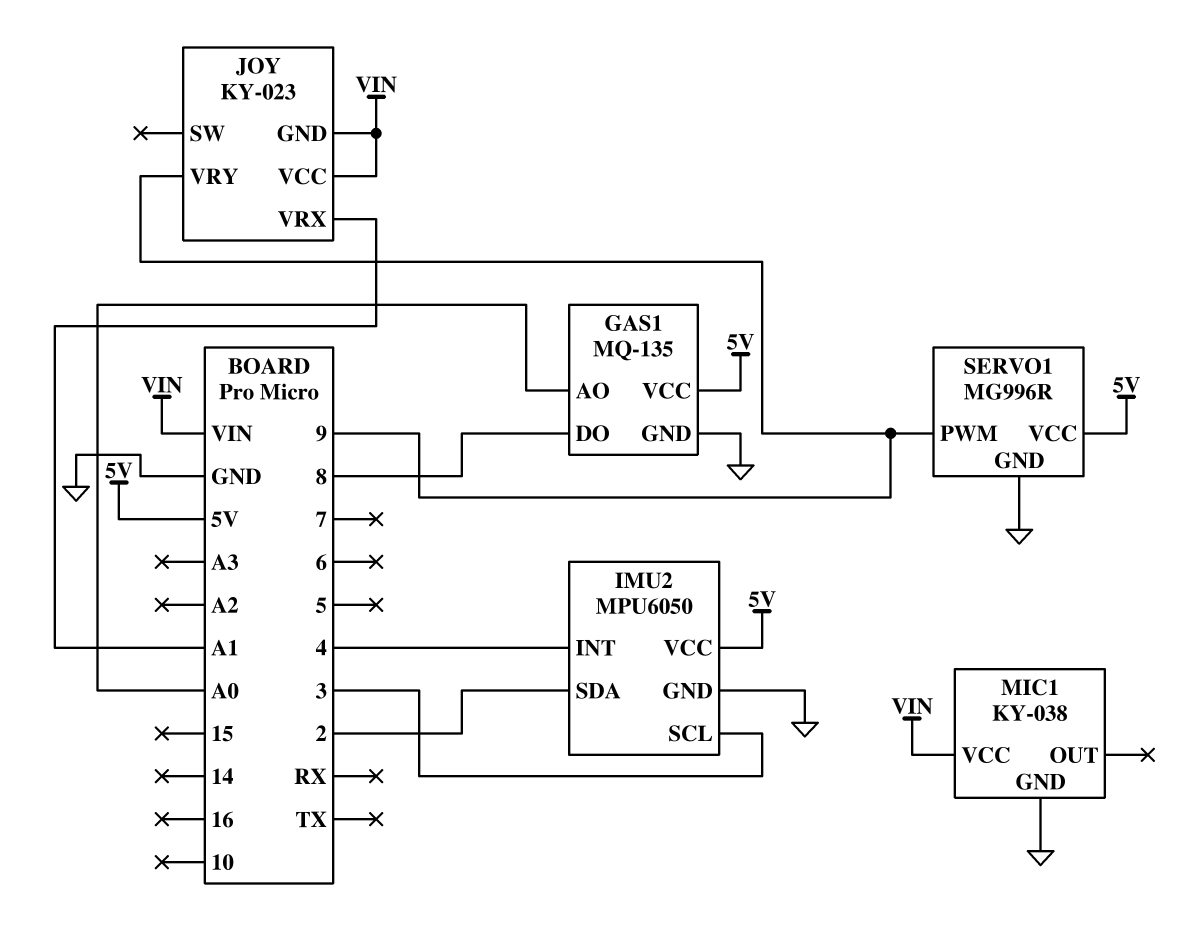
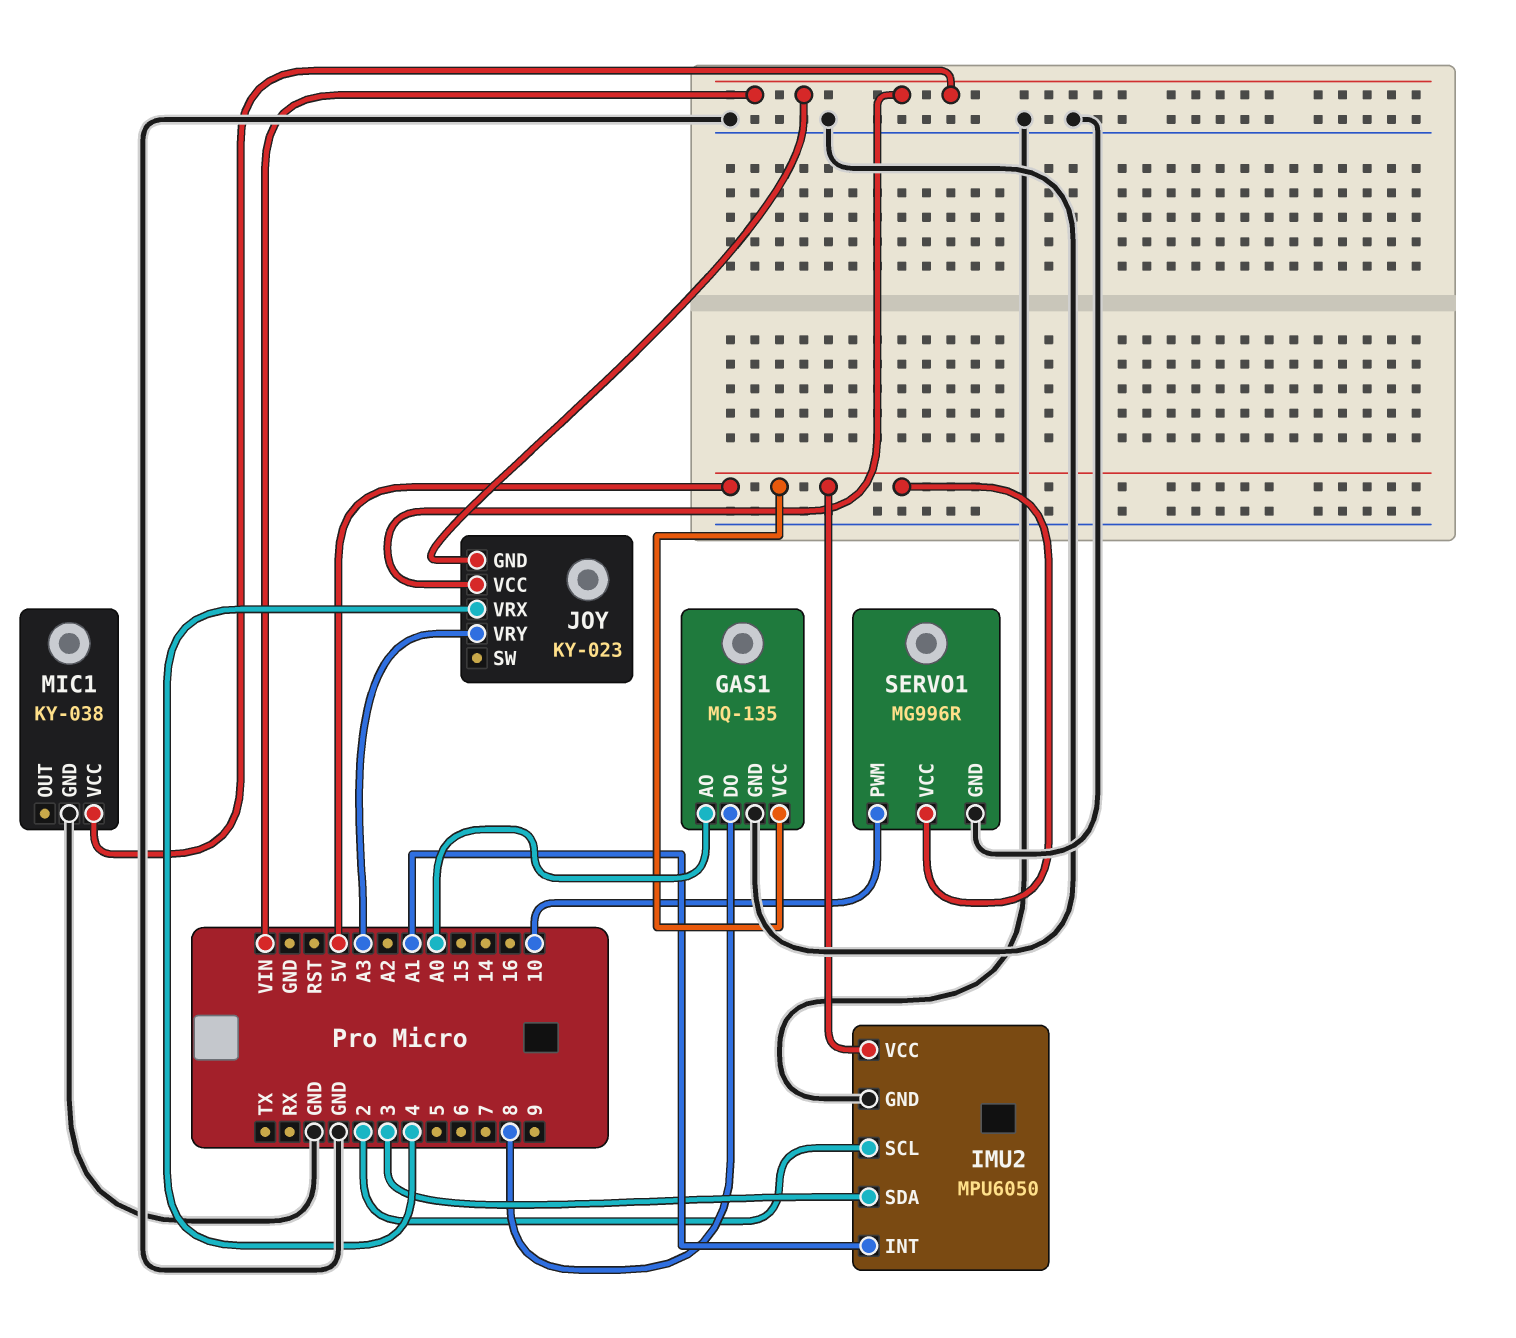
IMU2 pin INT: 4 -> A1
IMU2 pin SCL: 3 -> 2
IMU2 pin SDA: 2 -> 3
JOY pin VRX: A1 -> 4
JOY pin VRY: 9 -> A3
SERVO1 pin PWM: 9 -> 10

